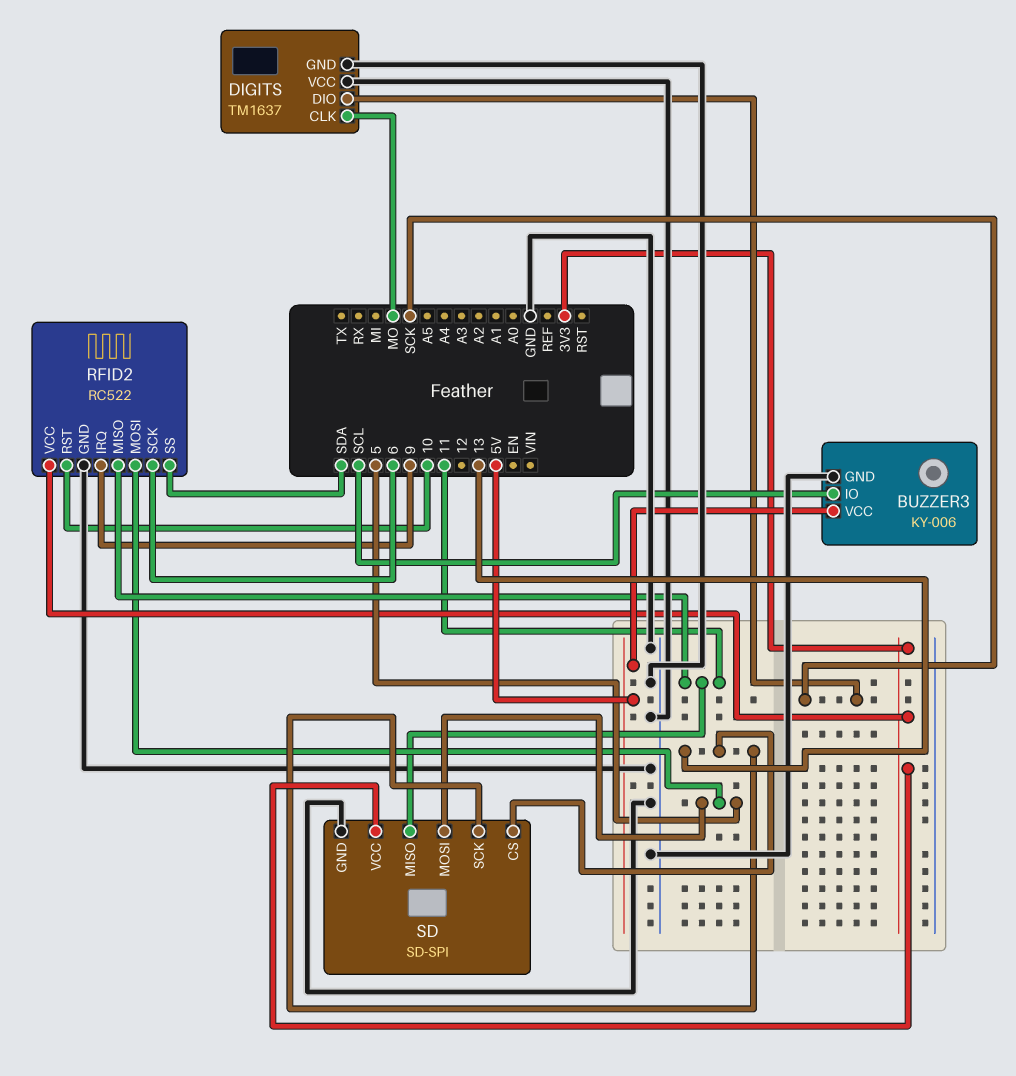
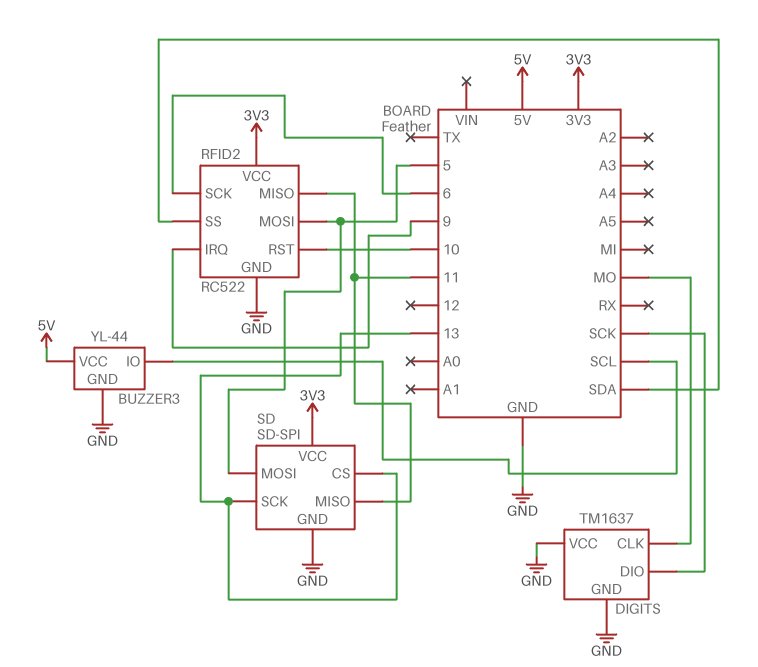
BUZZER3: KY-006 -> YL-44

